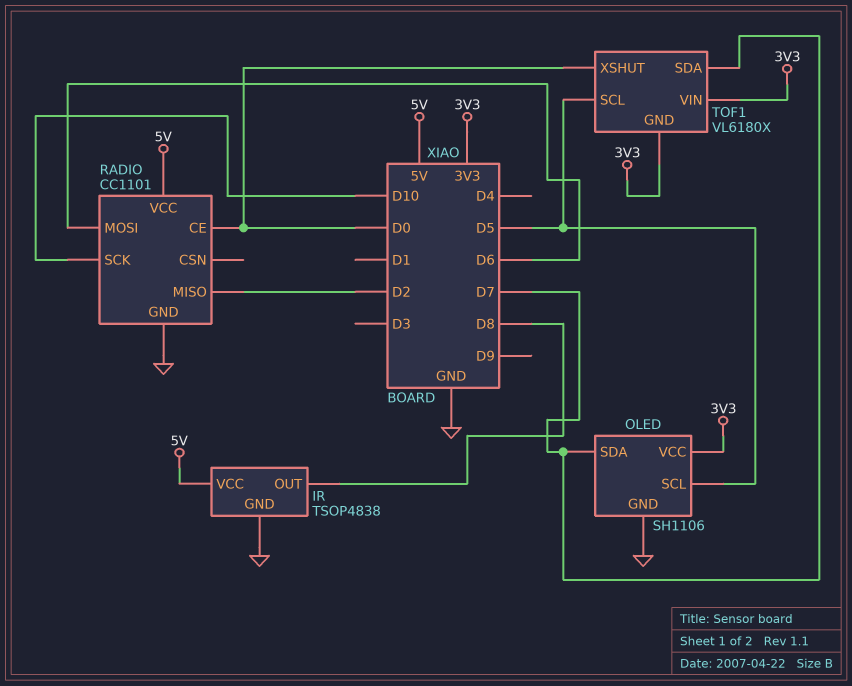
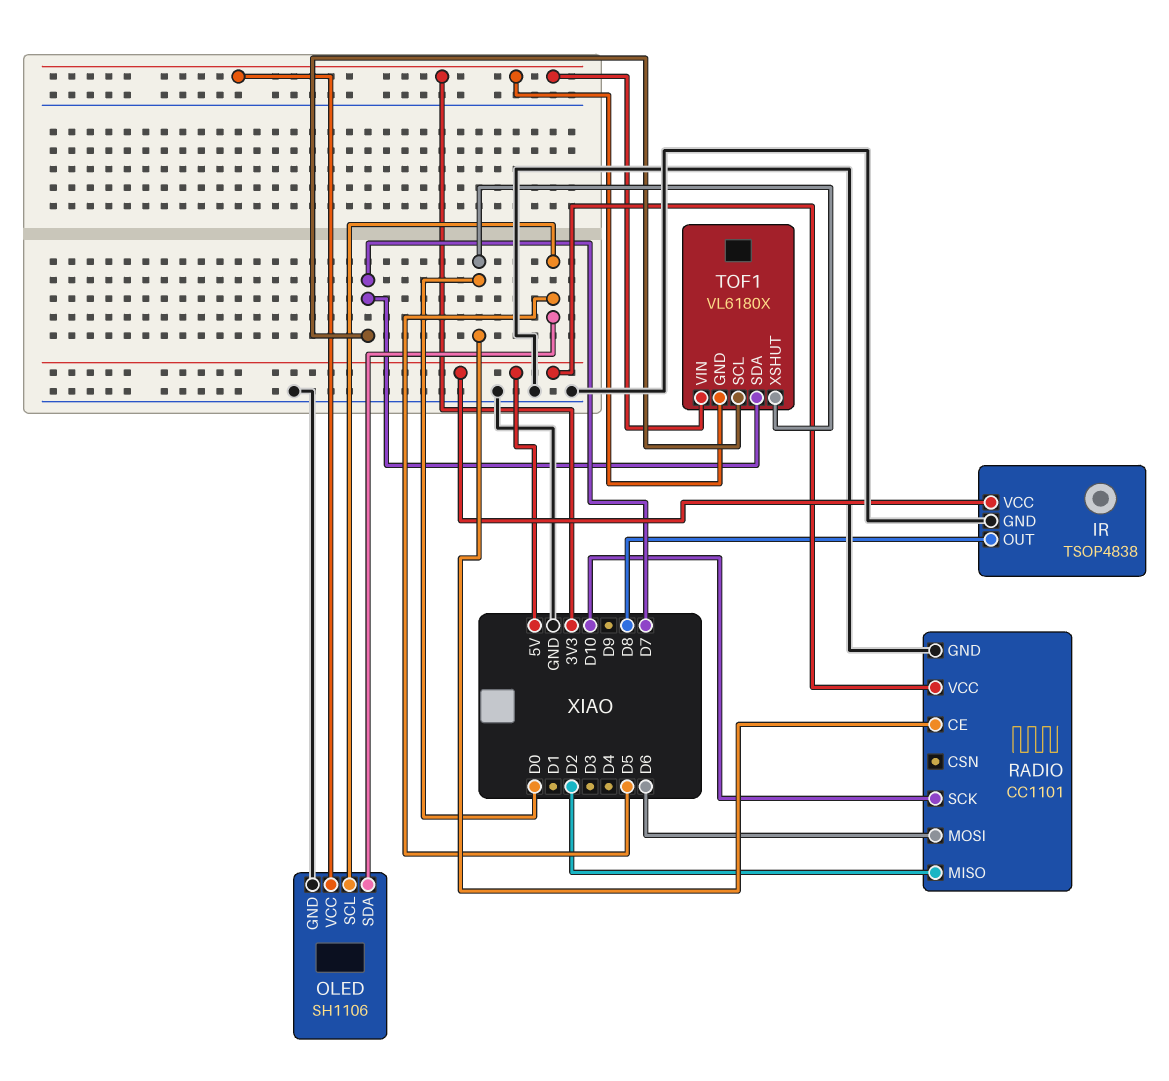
OLED pin SDA: D7 -> D5
TOF1 pin SCL: D5 -> D7

